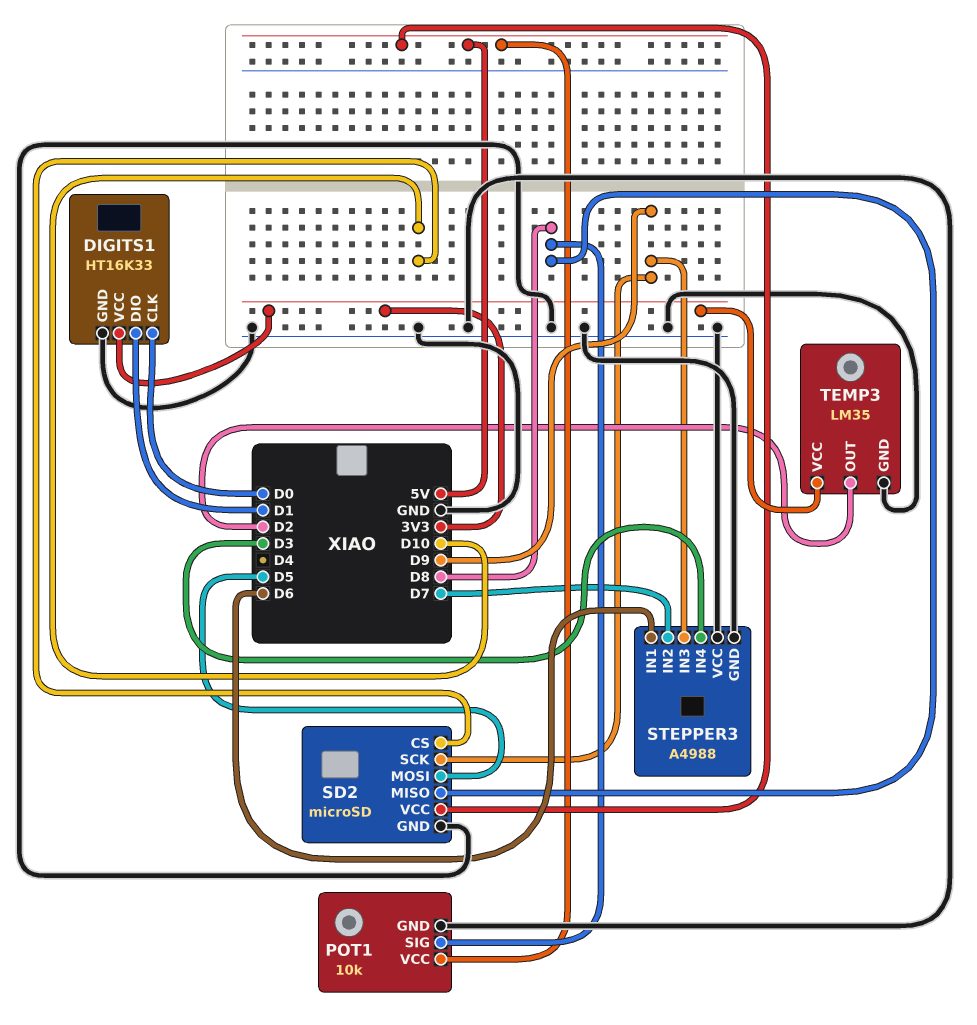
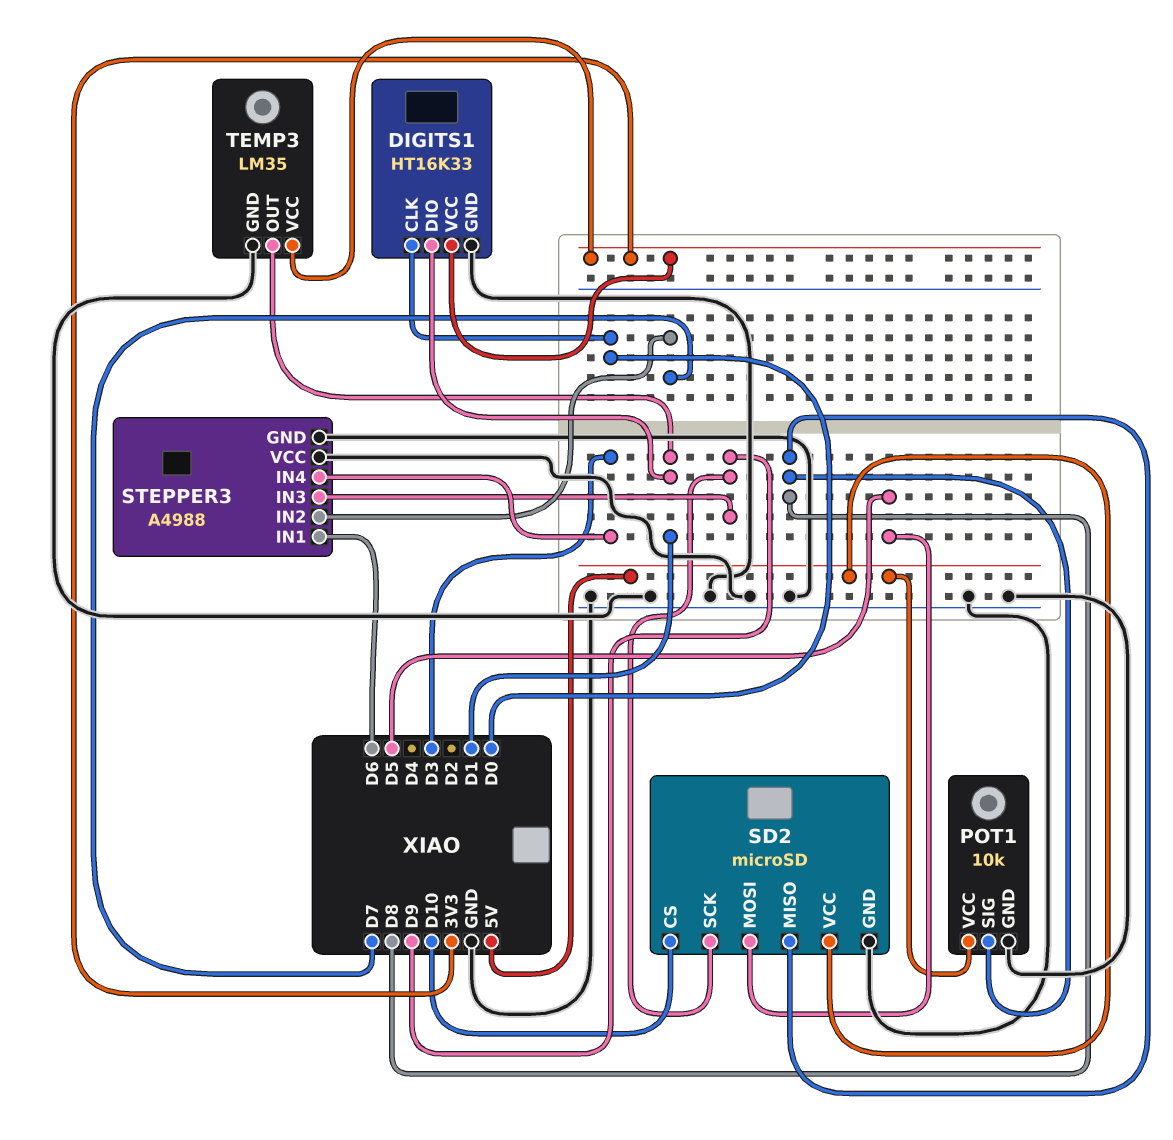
TEMP3 pin OUT: D2 -> D1

